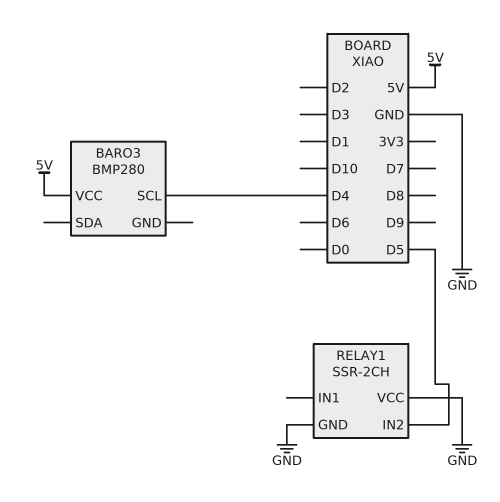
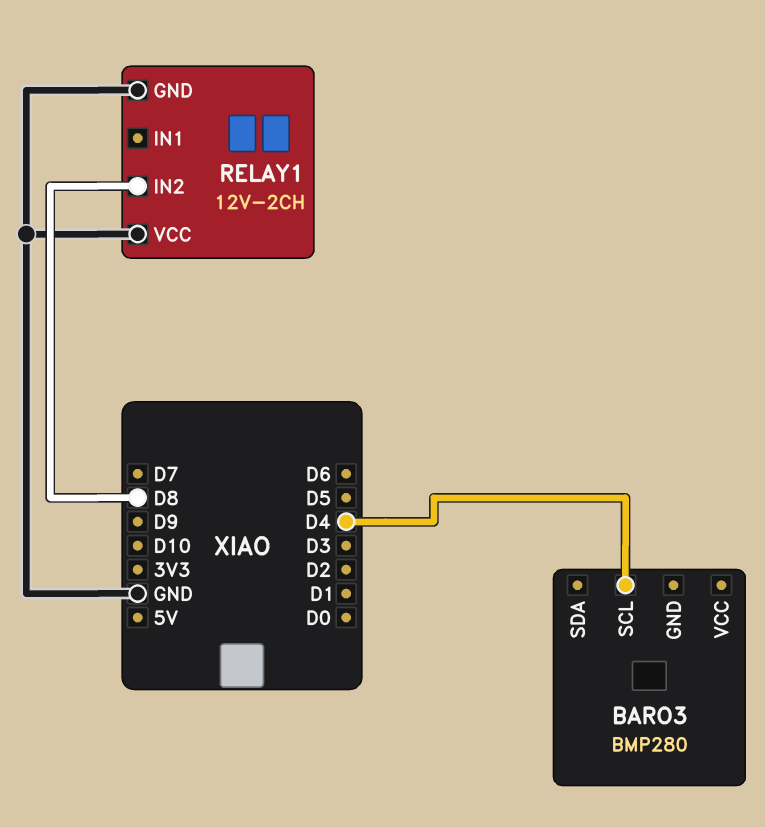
BARO3 pin VCC: 5V -> none
RELAY1: SSR-2CH -> 12V-2CH
RELAY1 pin IN2: D5 -> D8

